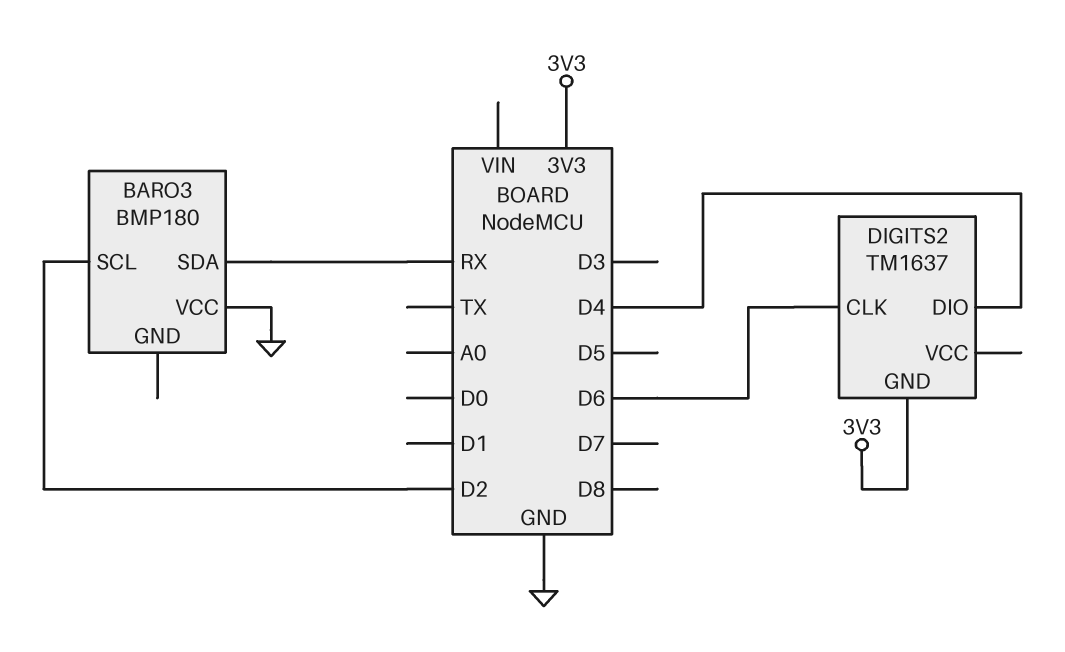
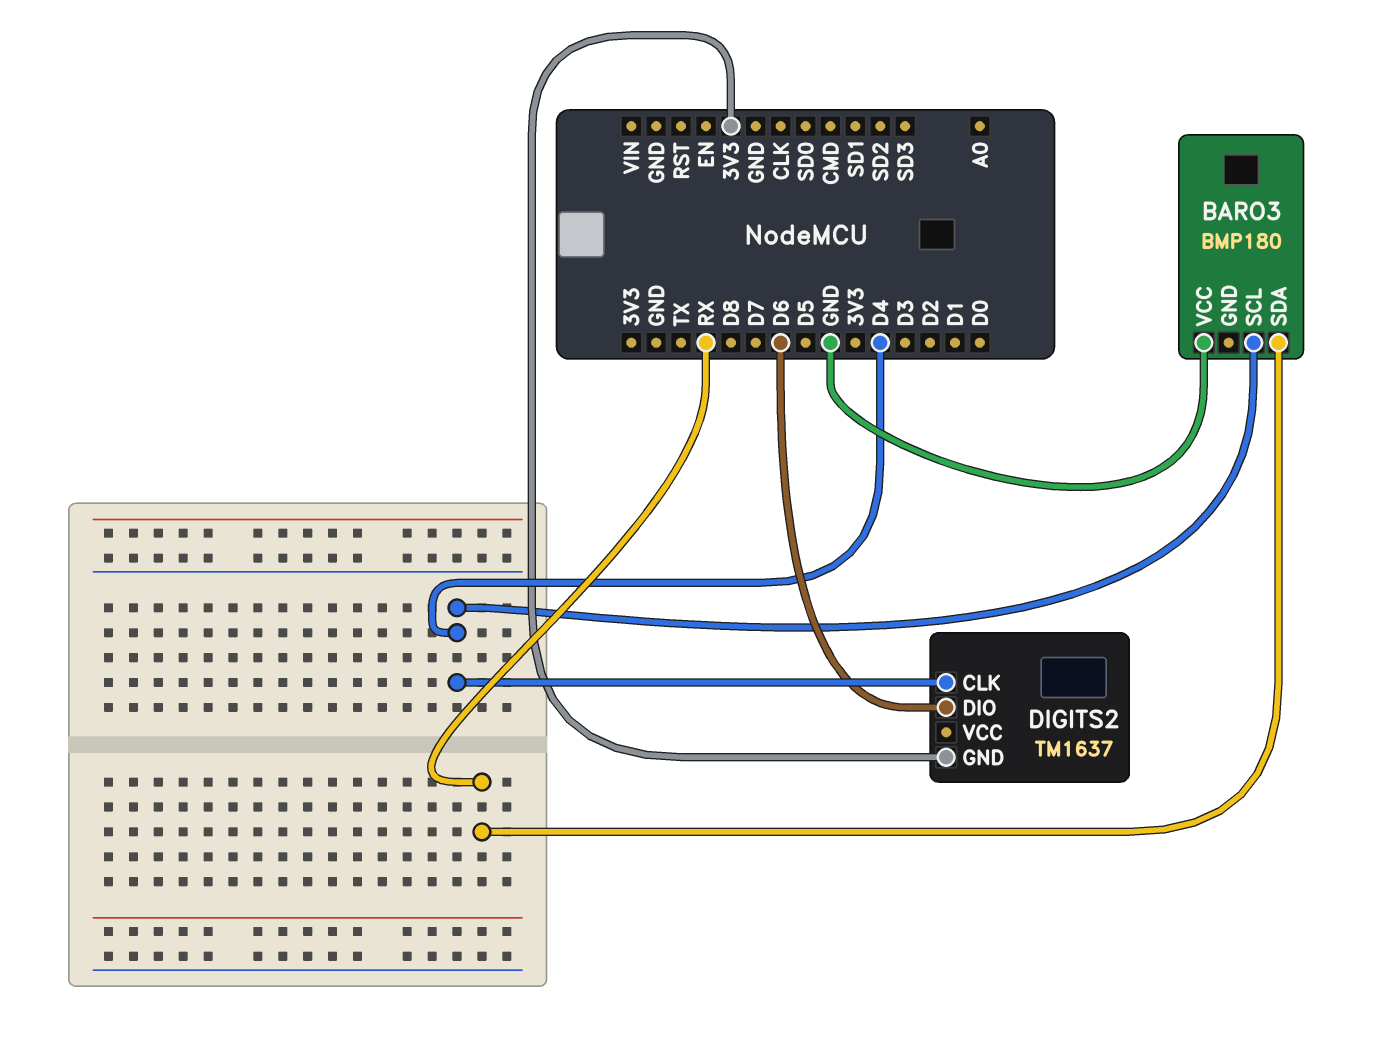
BARO3 pin SCL: D2 -> D4
DIGITS2 pin CLK: D6 -> D4
DIGITS2 pin DIO: D4 -> D6

